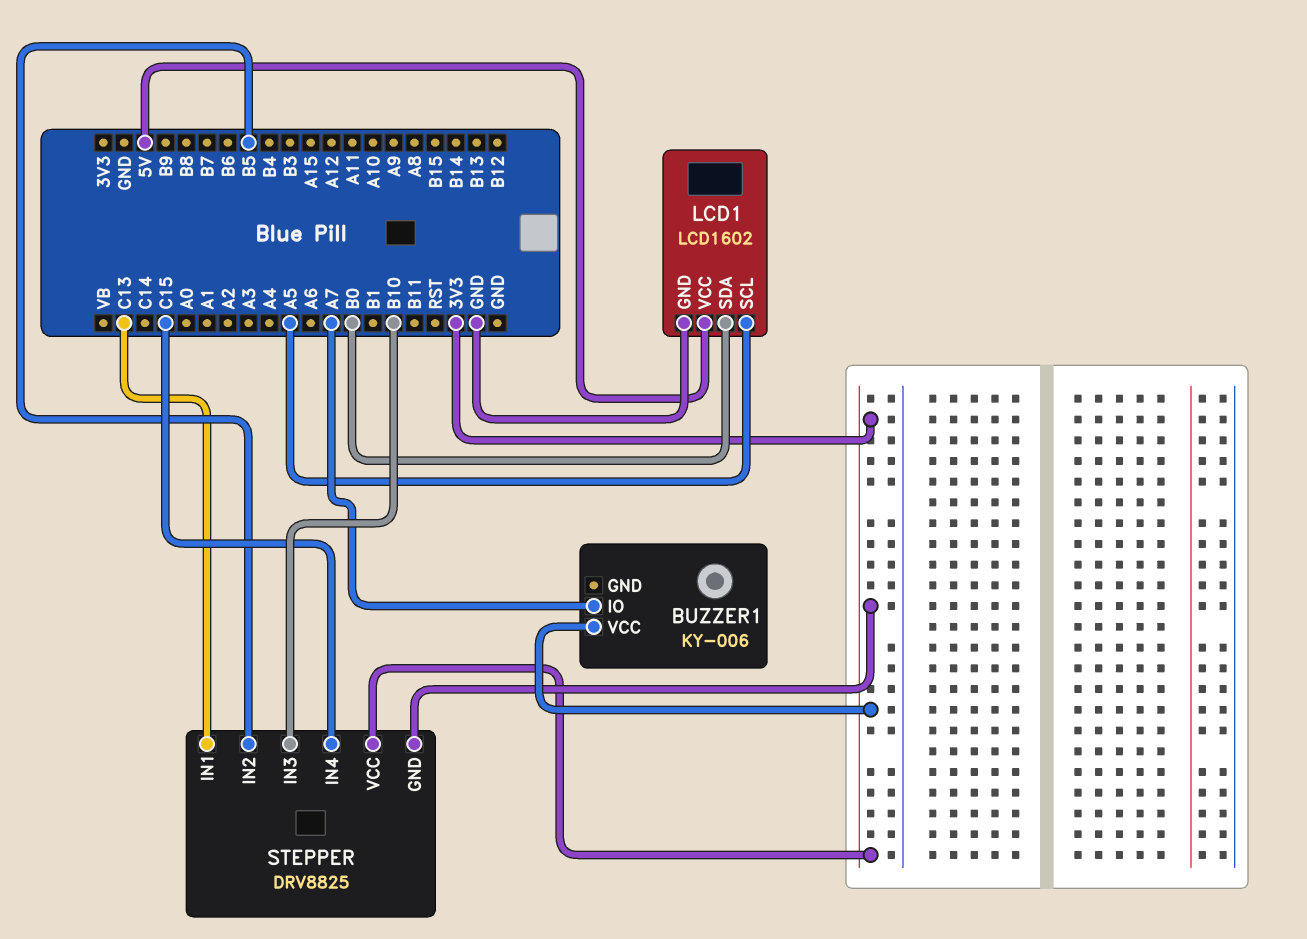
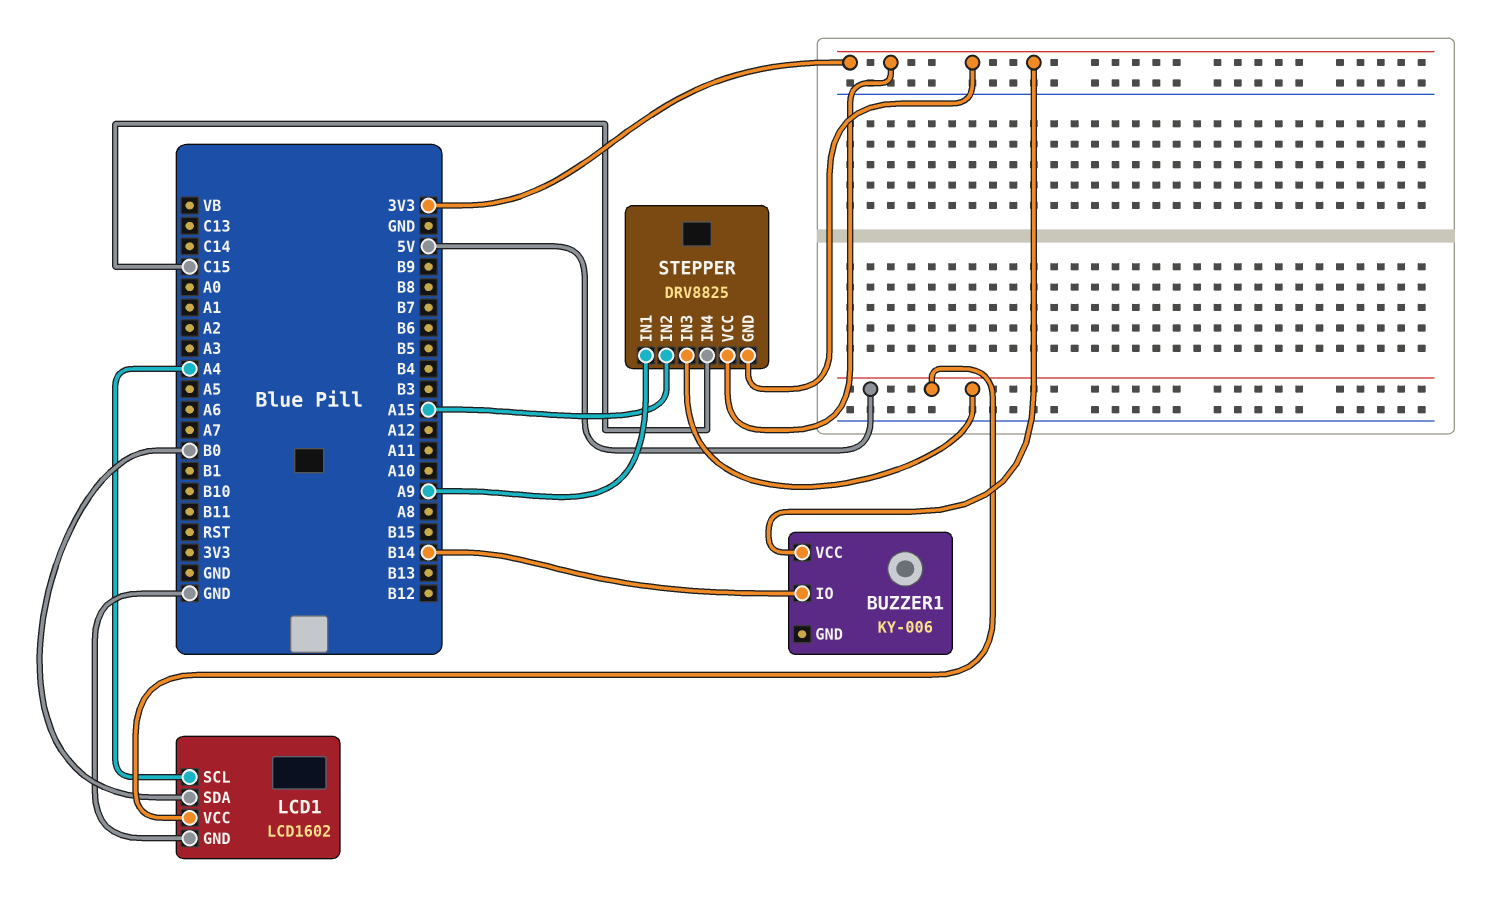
BUZZER1 pin IO: A7 -> B14
LCD1 pin SCL: A5 -> A4
STEPPER pin IN1: C13 -> A9
STEPPER pin IN2: B5 -> A15
STEPPER pin IN3: B10 -> 5V

